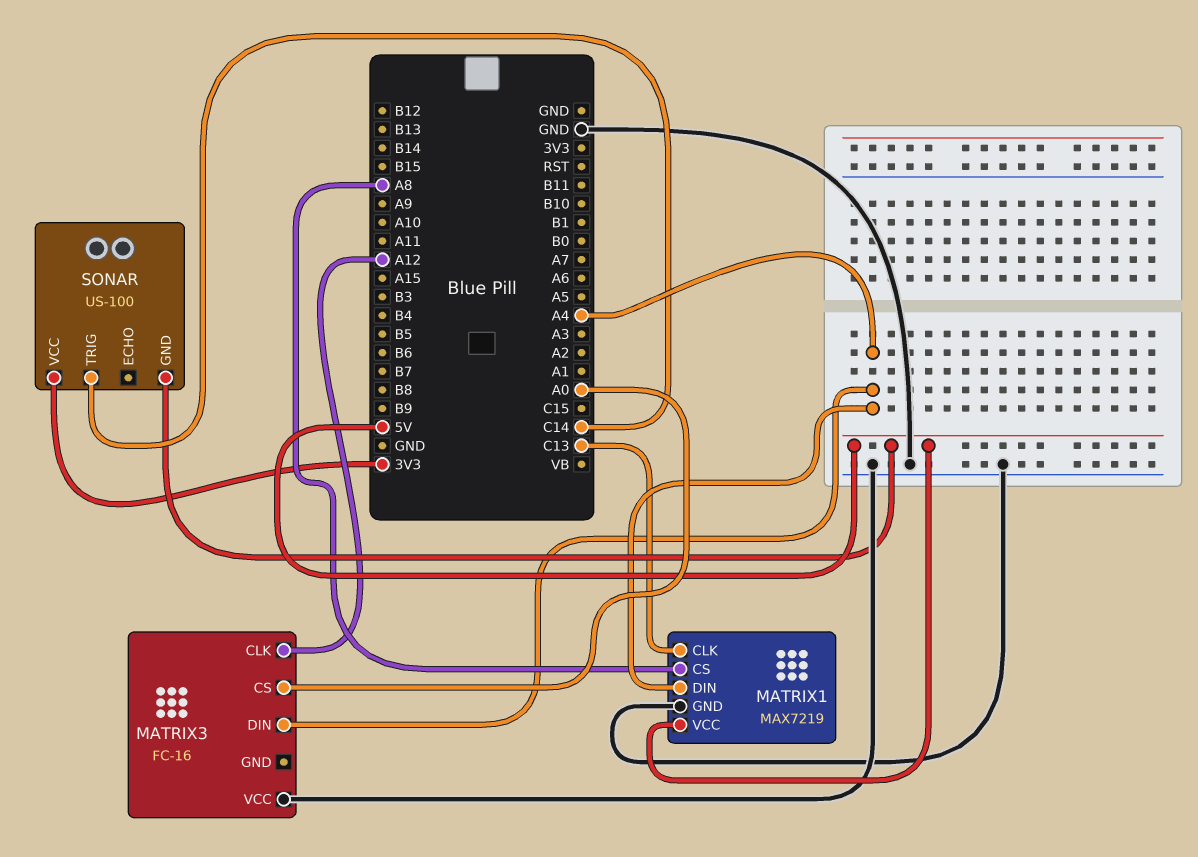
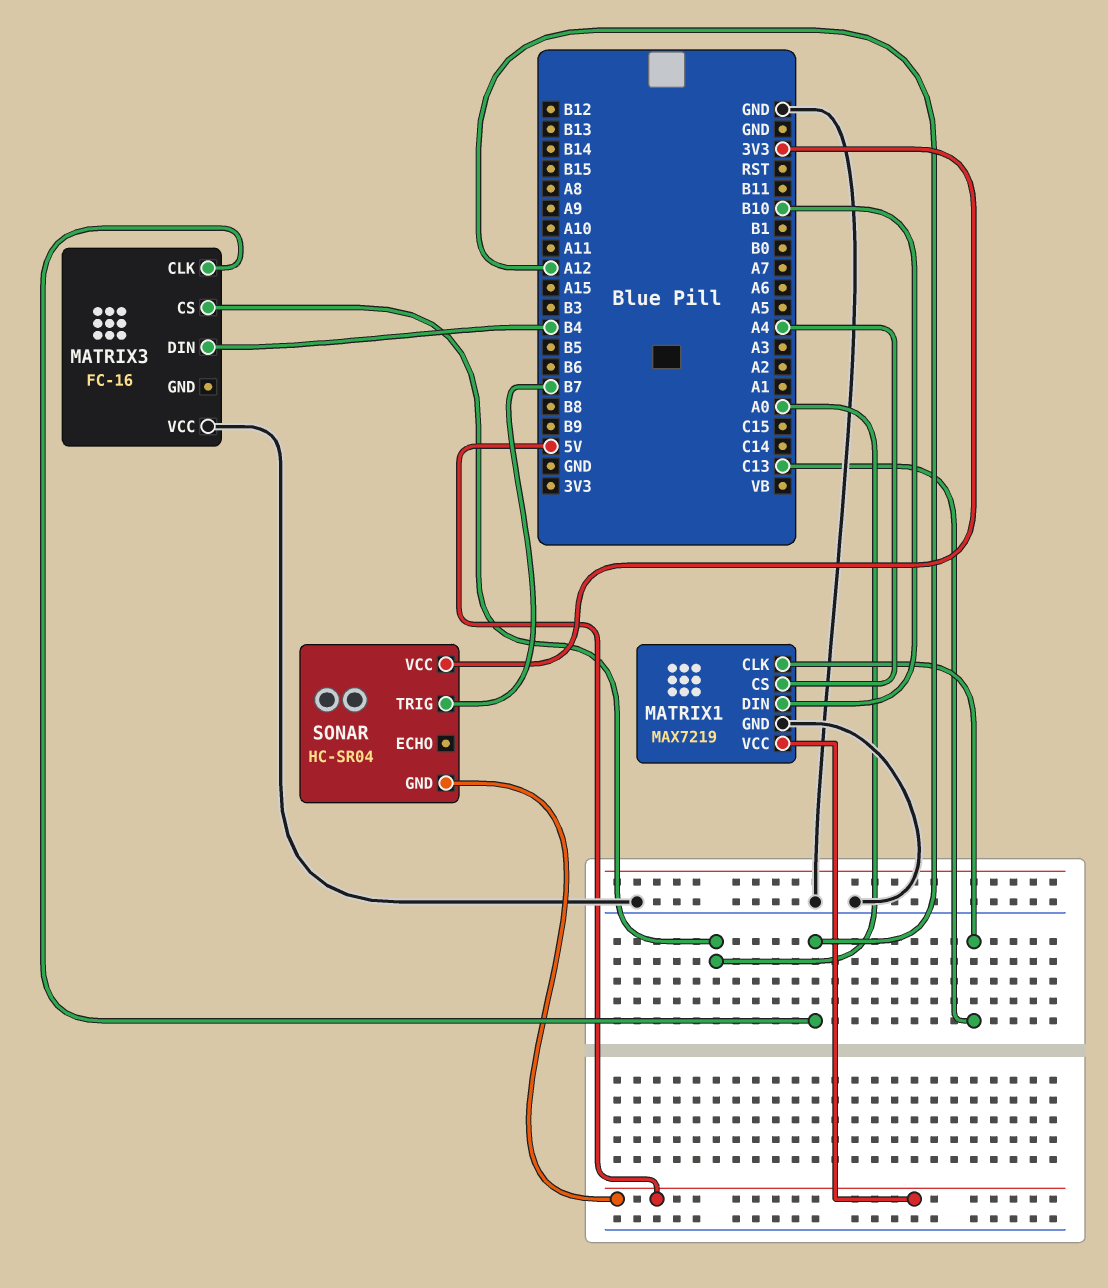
MATRIX1 pin CS: A8 -> A4
MATRIX1 pin DIN: A4 -> B10
MATRIX3 pin DIN: A4 -> B4
SONAR: US-100 -> HC-SR04
SONAR pin TRIG: C14 -> B7

